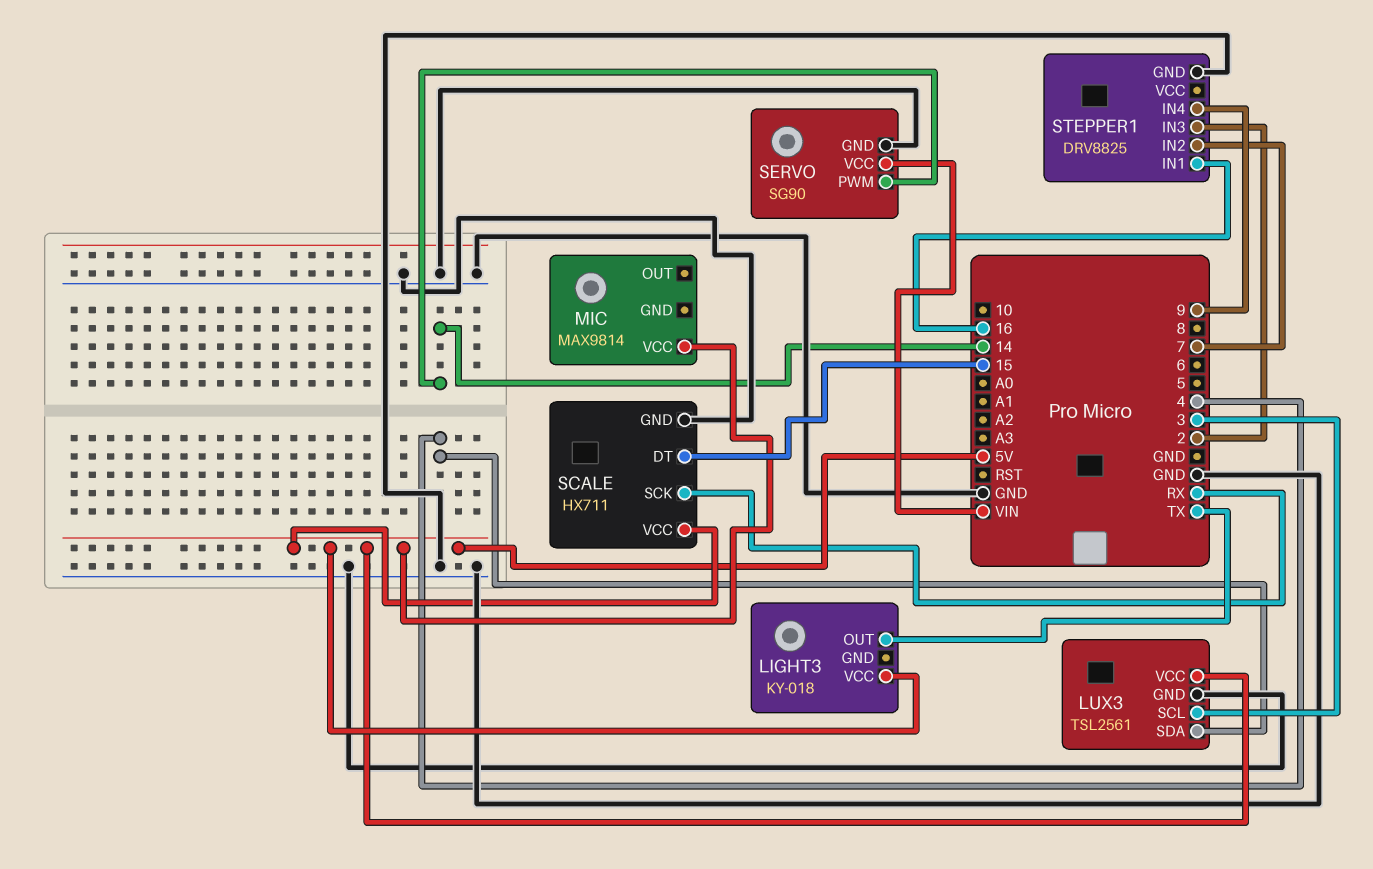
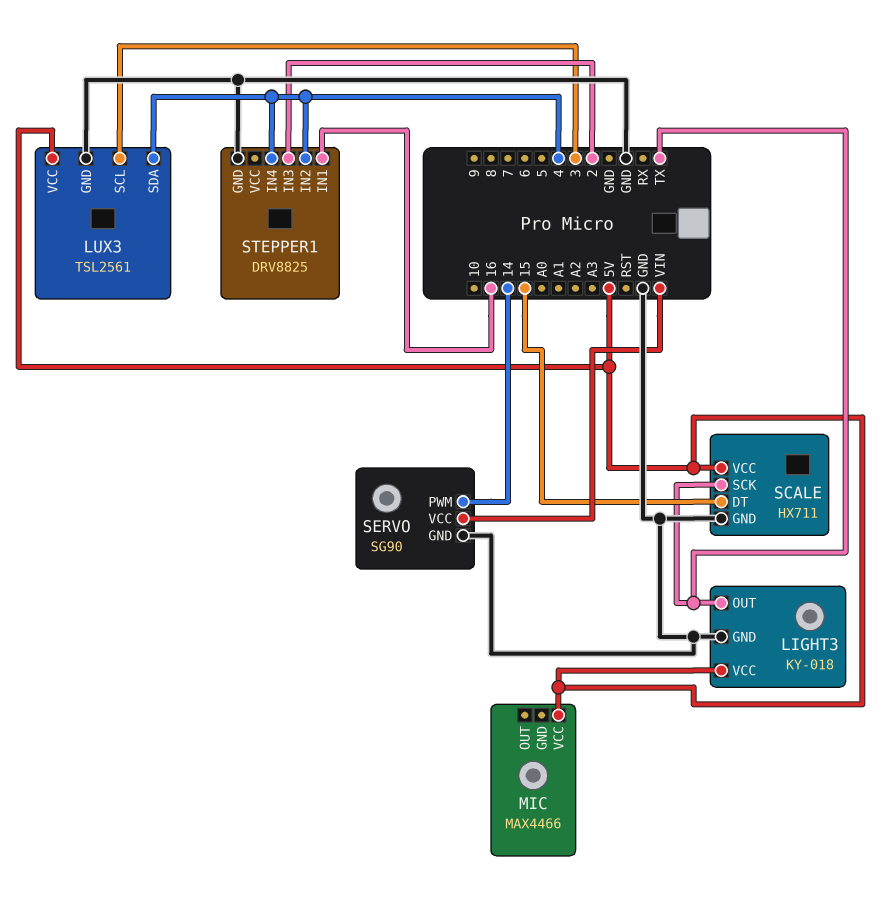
LIGHT3 pin GND: none -> GND
MIC: MAX9814 -> MAX4466
SCALE pin SCK: RX -> TX
STEPPER1 pin IN2: 7 -> 4
STEPPER1 pin IN4: 9 -> 4

